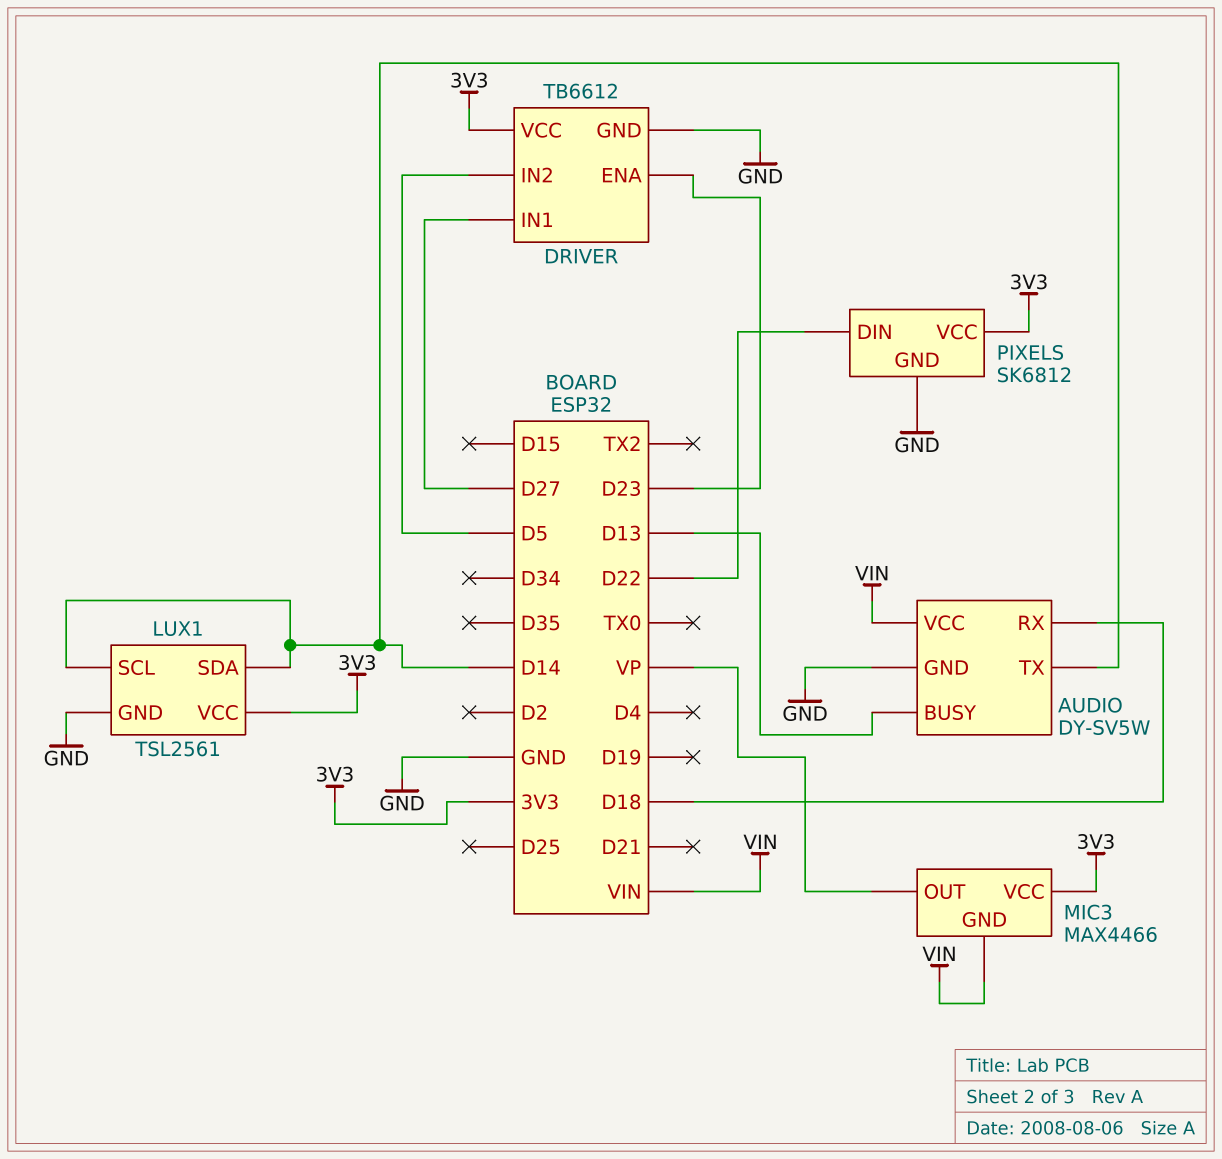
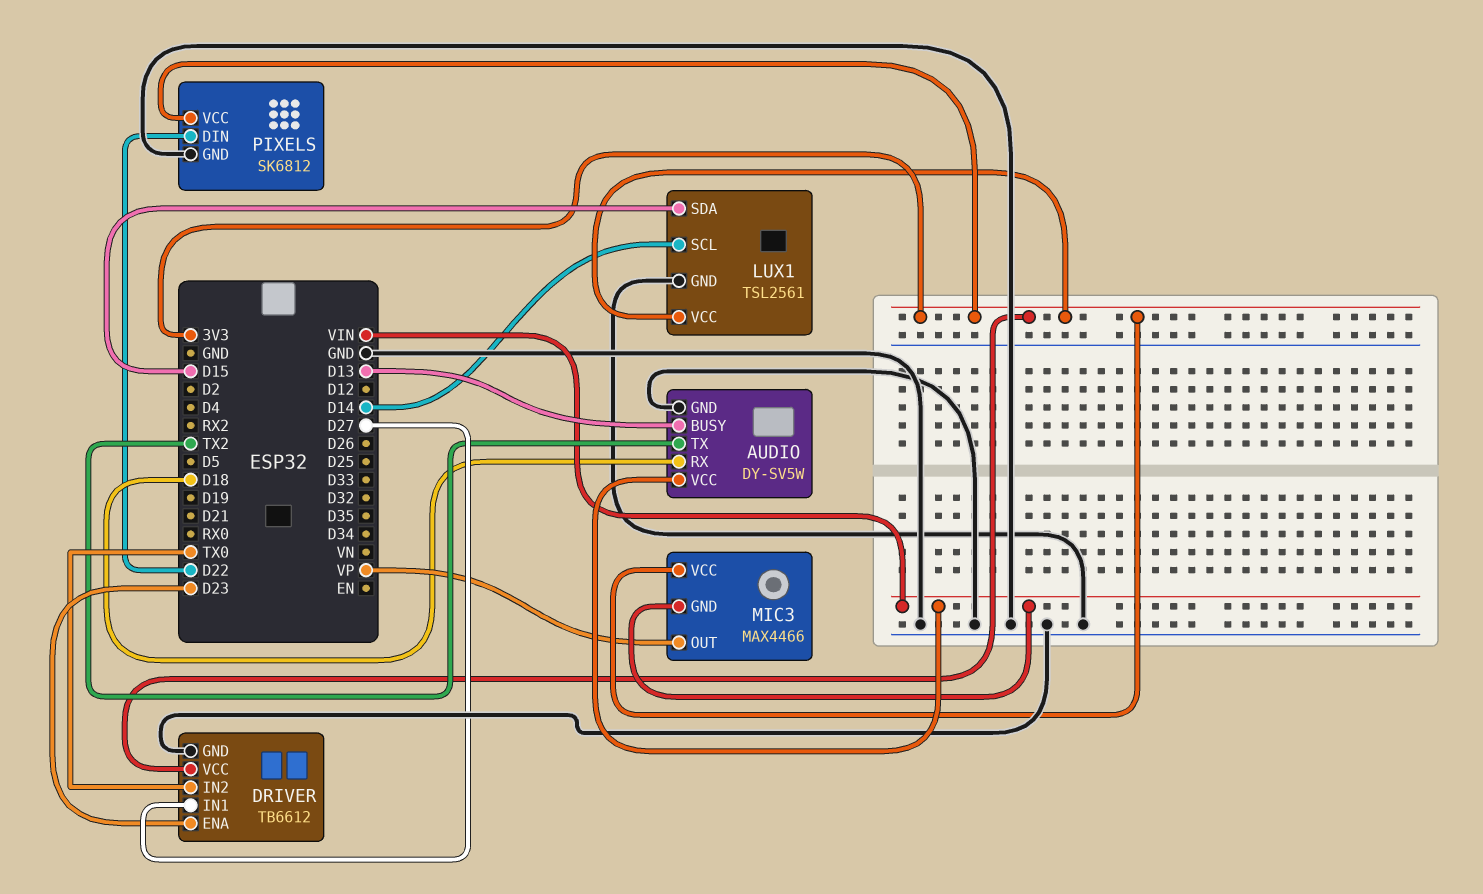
AUDIO pin TX: D14 -> TX2
DRIVER pin IN2: D5 -> TX0
LUX1 pin SDA: D14 -> D15

